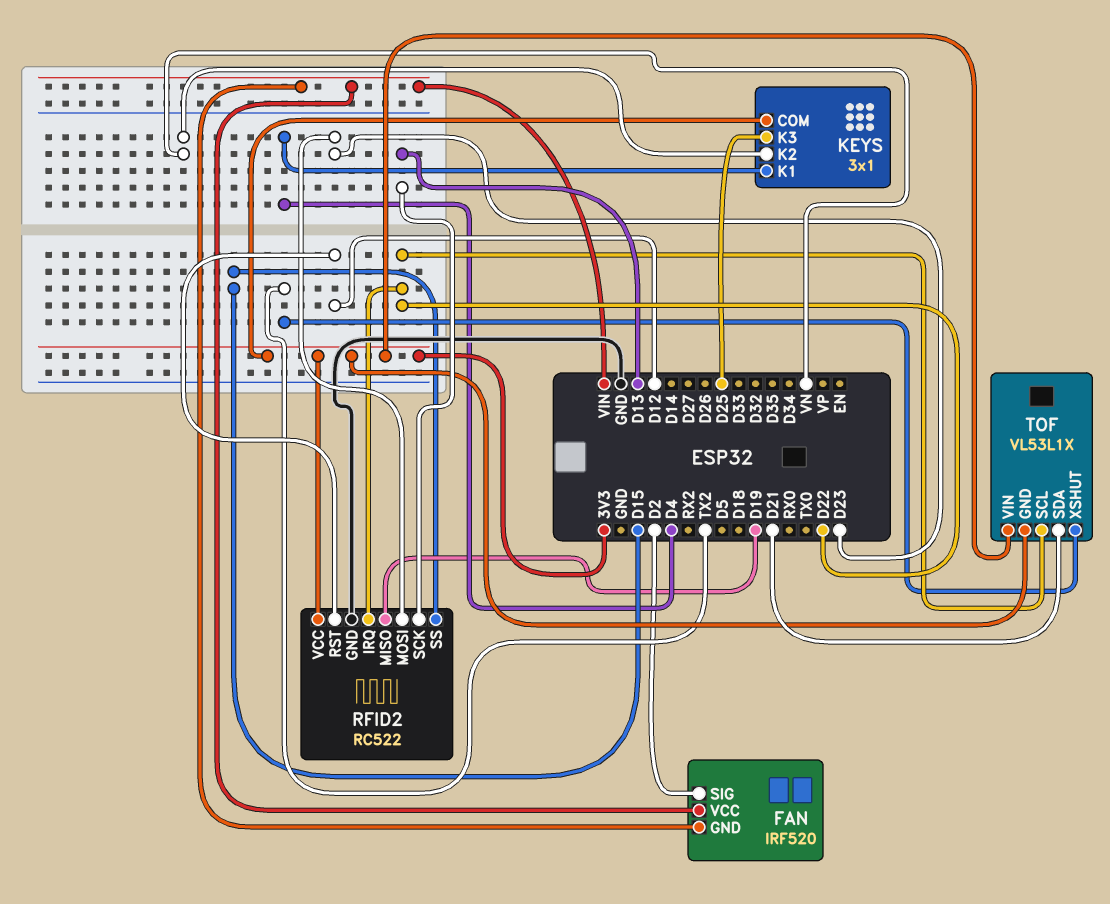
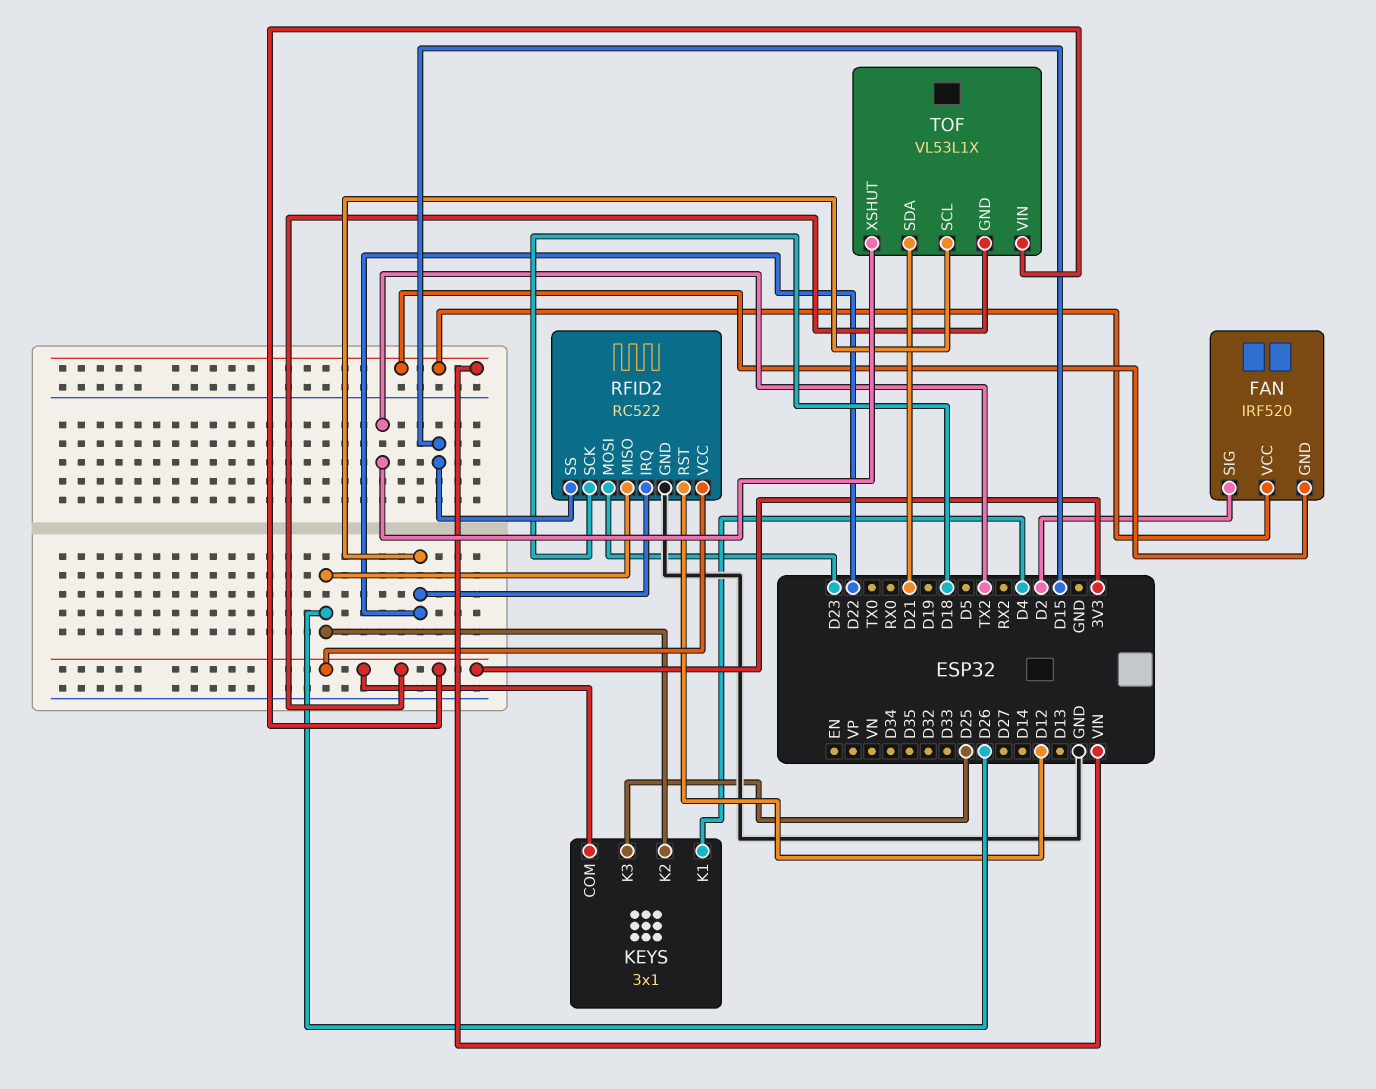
KEYS pin K2: VN -> D26
RFID2 pin MISO: D19 -> D26
RFID2 pin SCK: D13 -> D18

